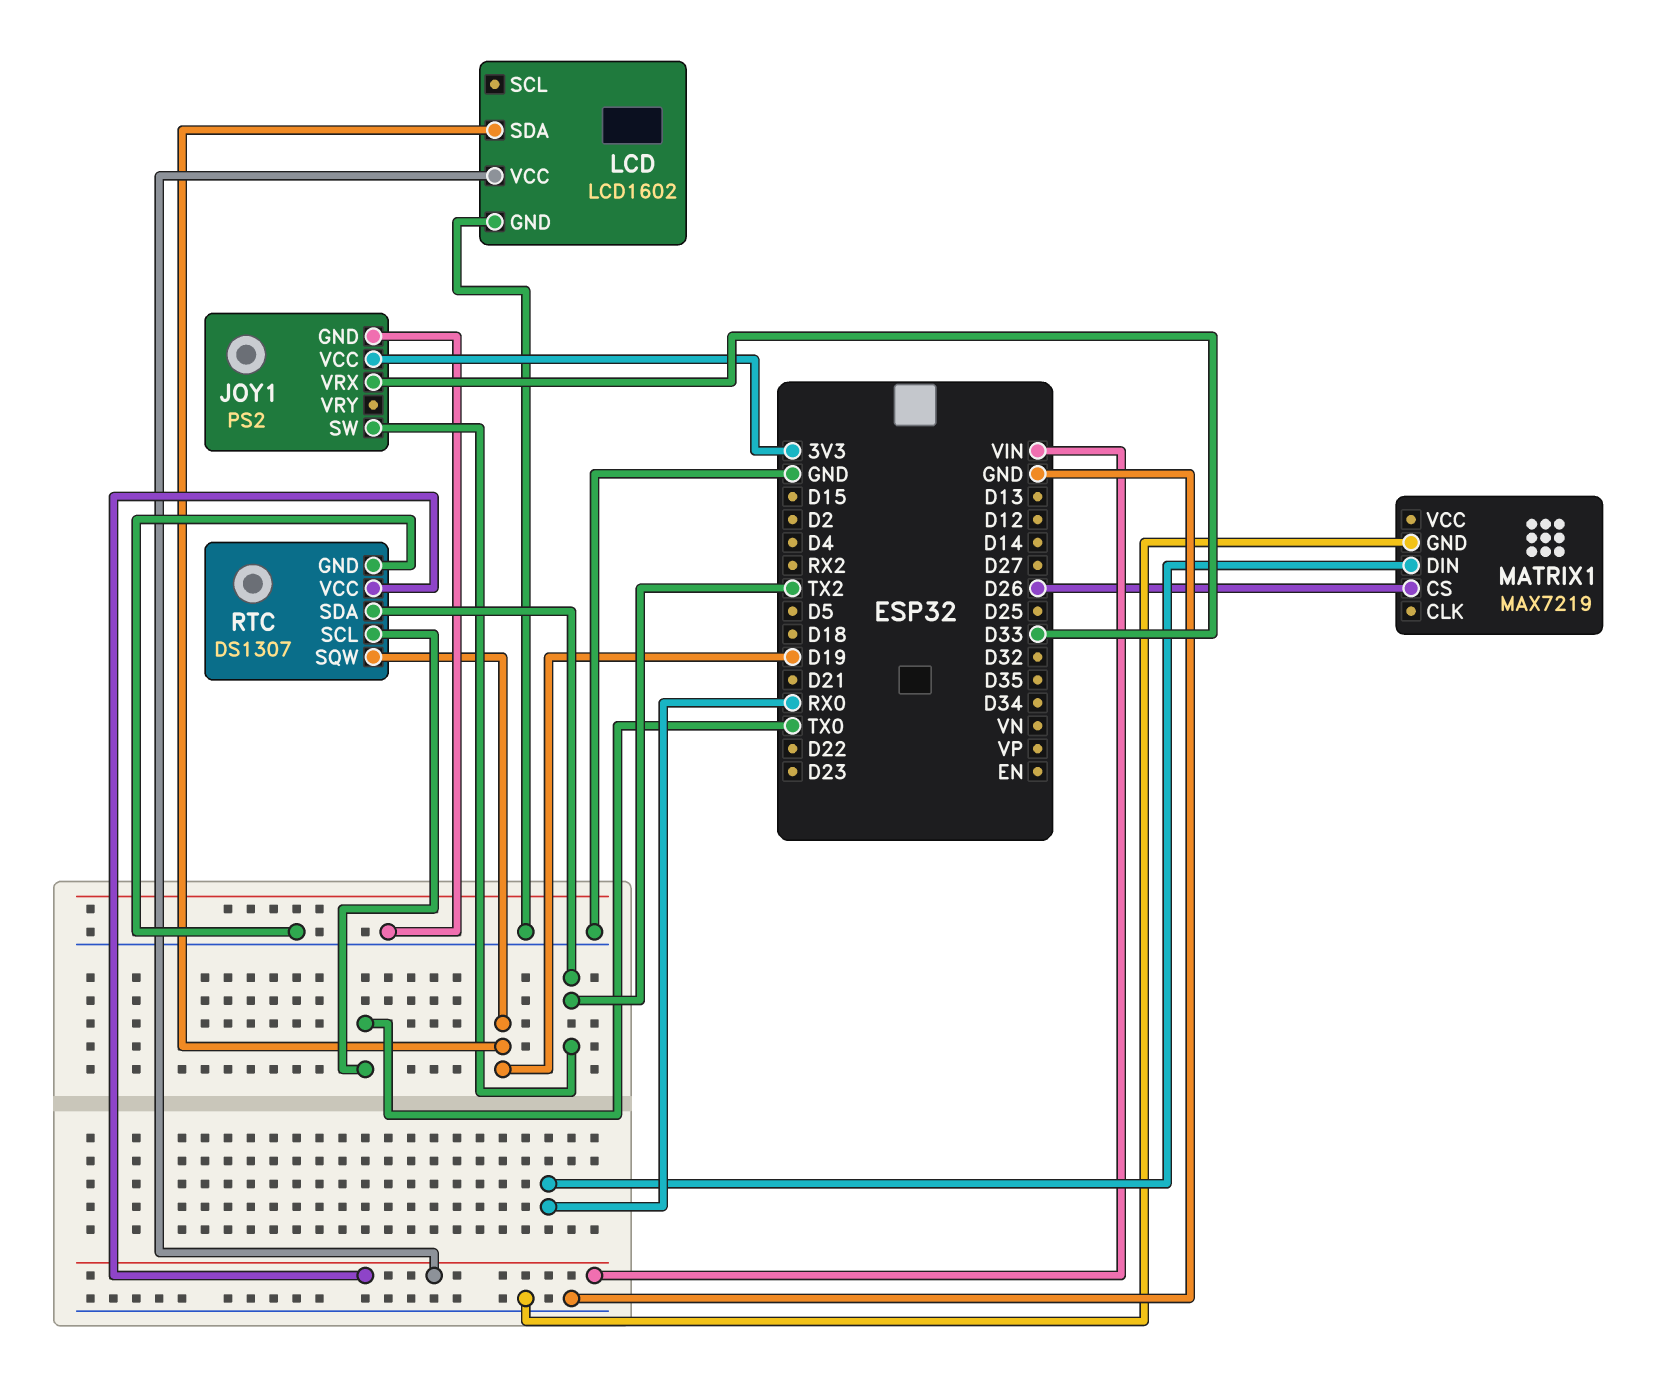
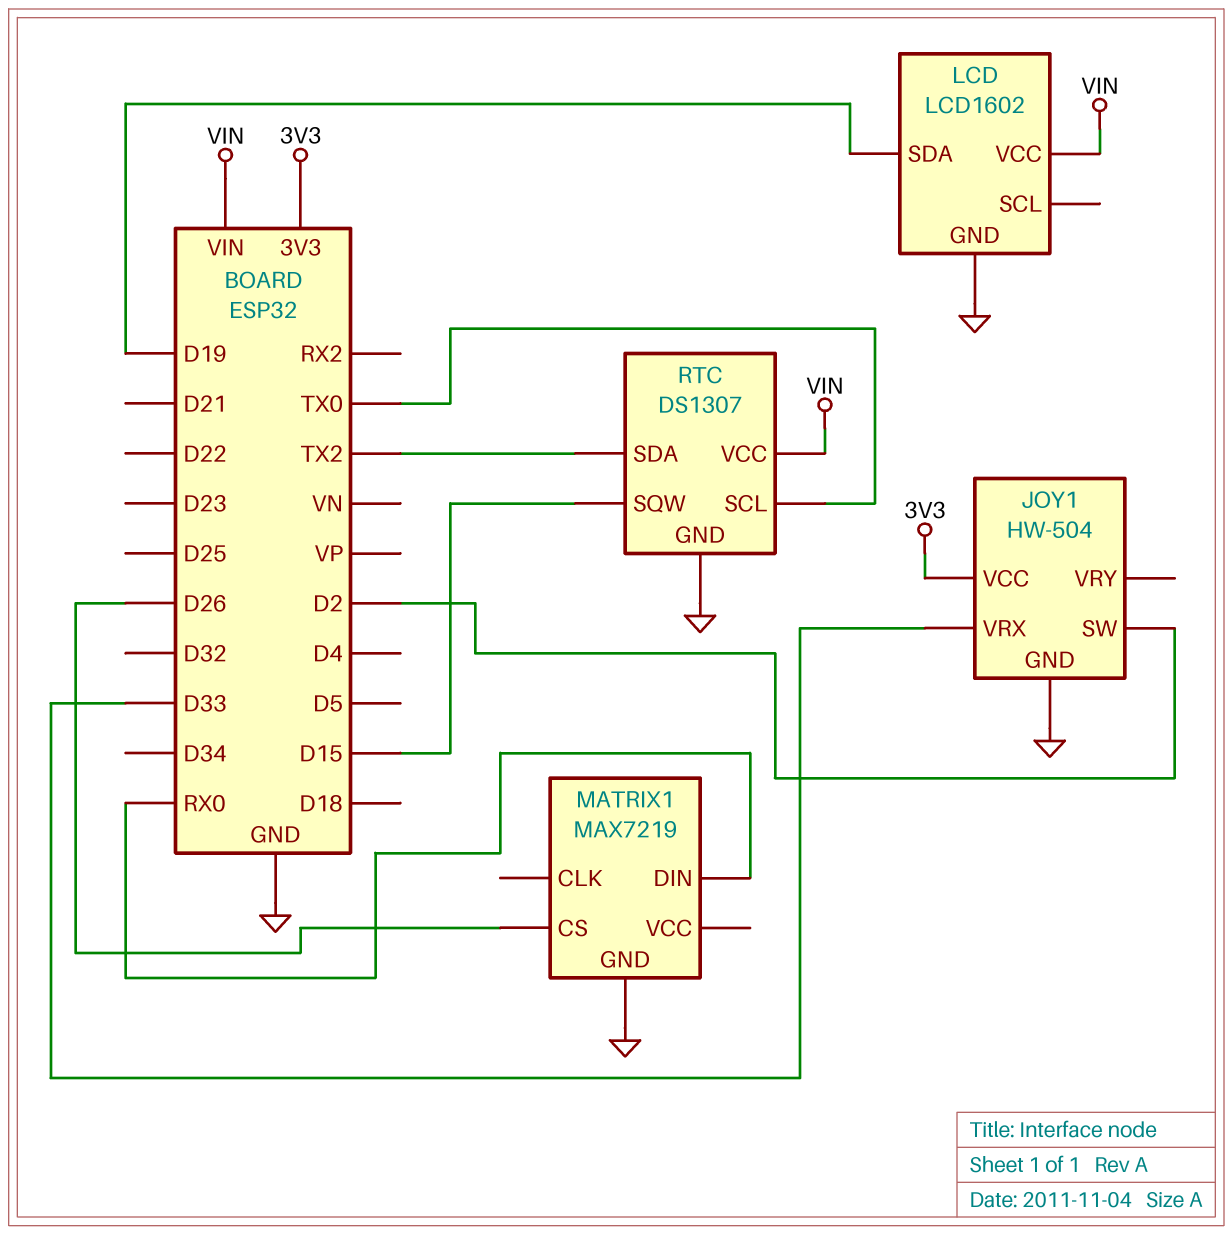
JOY1: PS2 -> HW-504
JOY1 pin SW: TX2 -> D2
RTC pin SQW: D19 -> D15

